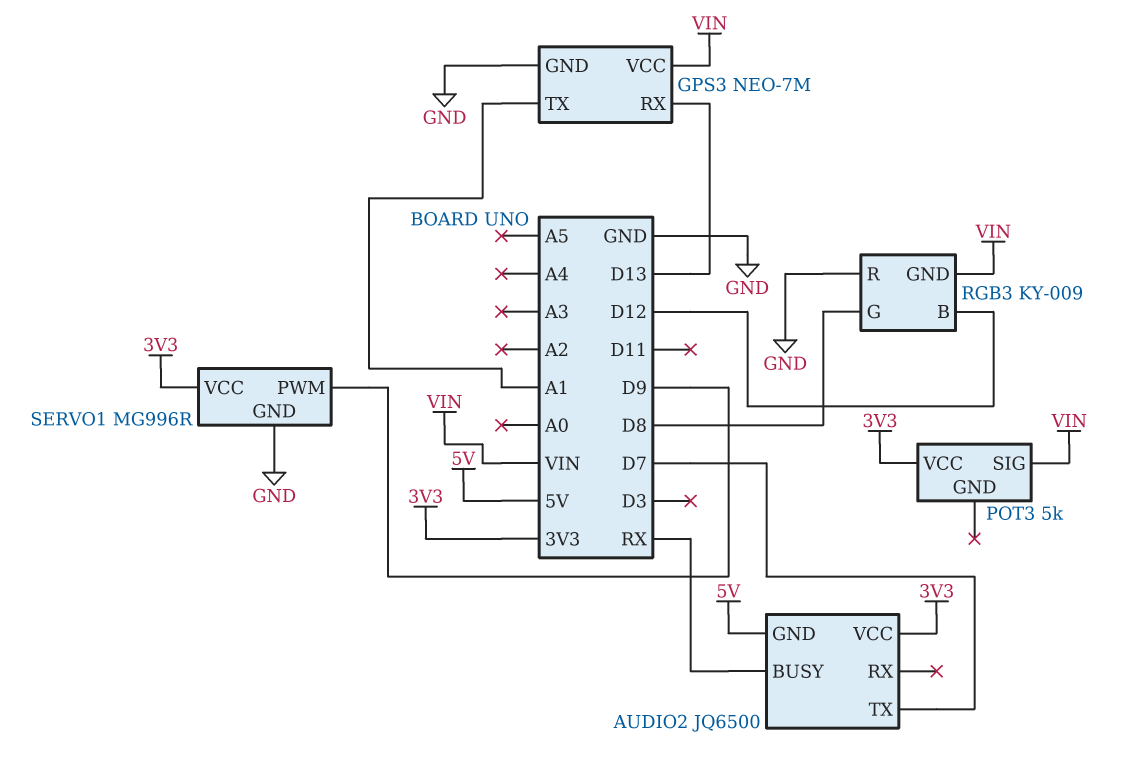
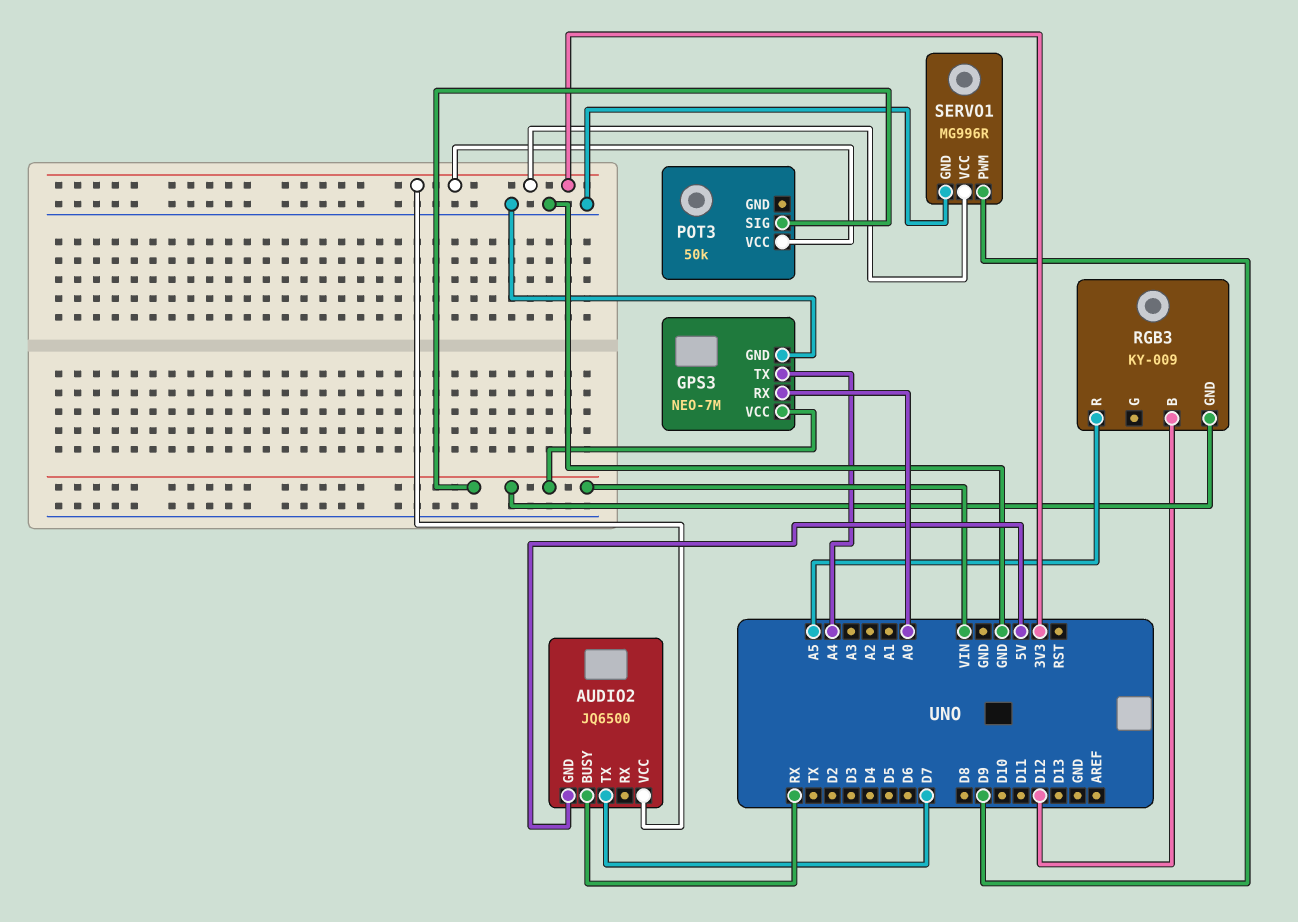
GPS3 pin RX: D13 -> A0
GPS3 pin TX: A1 -> A4
POT3: 5k -> 50k
RGB3 pin G: D8 -> none
RGB3 pin R: GND -> A5

